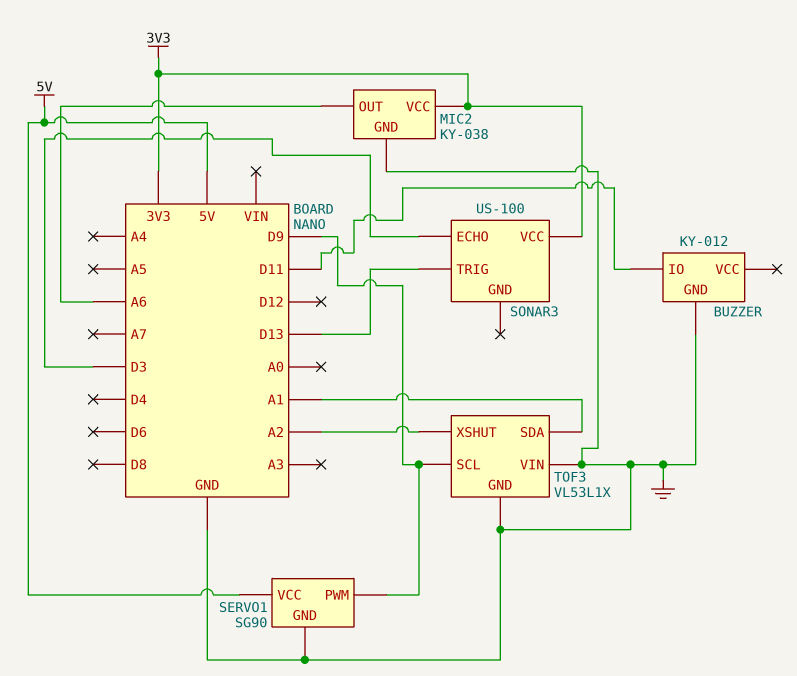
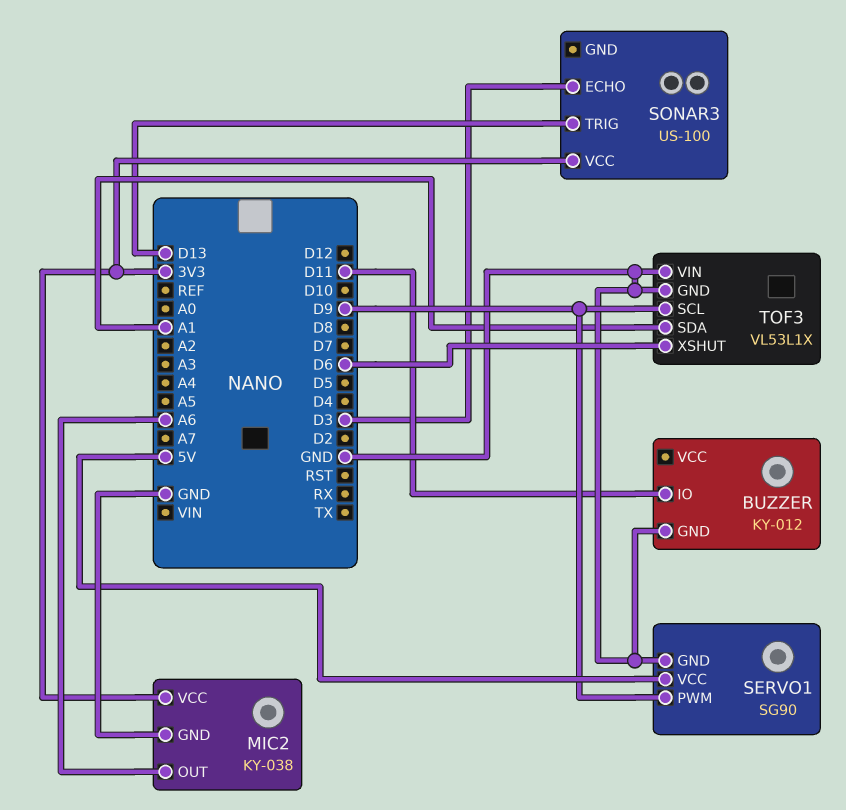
TOF3 pin XSHUT: A2 -> D6

